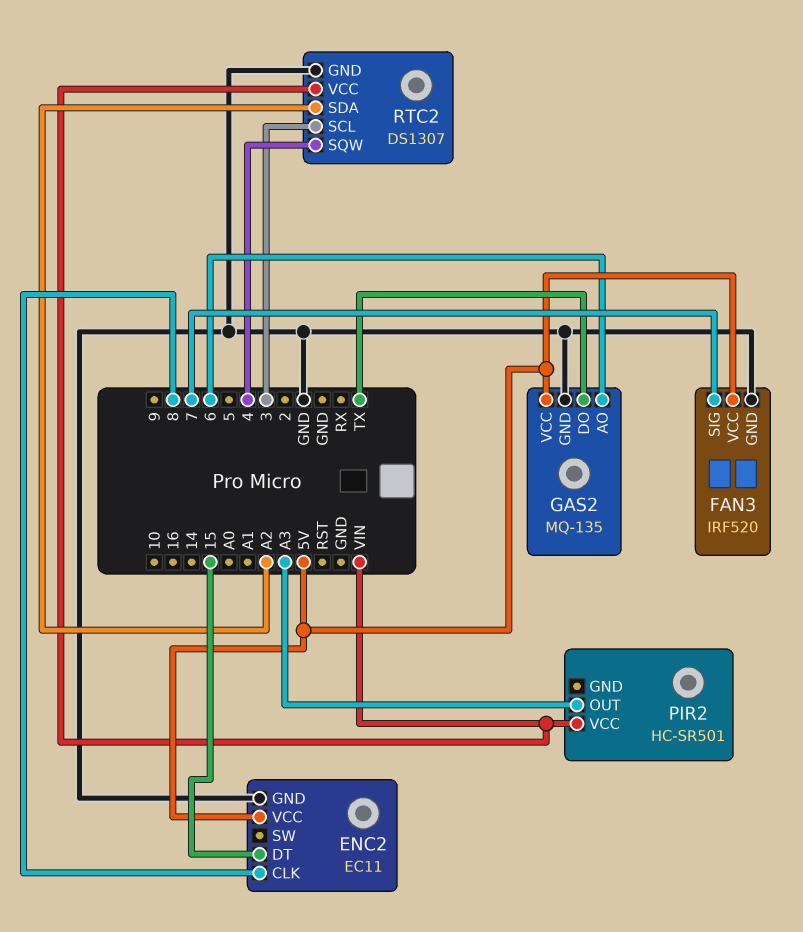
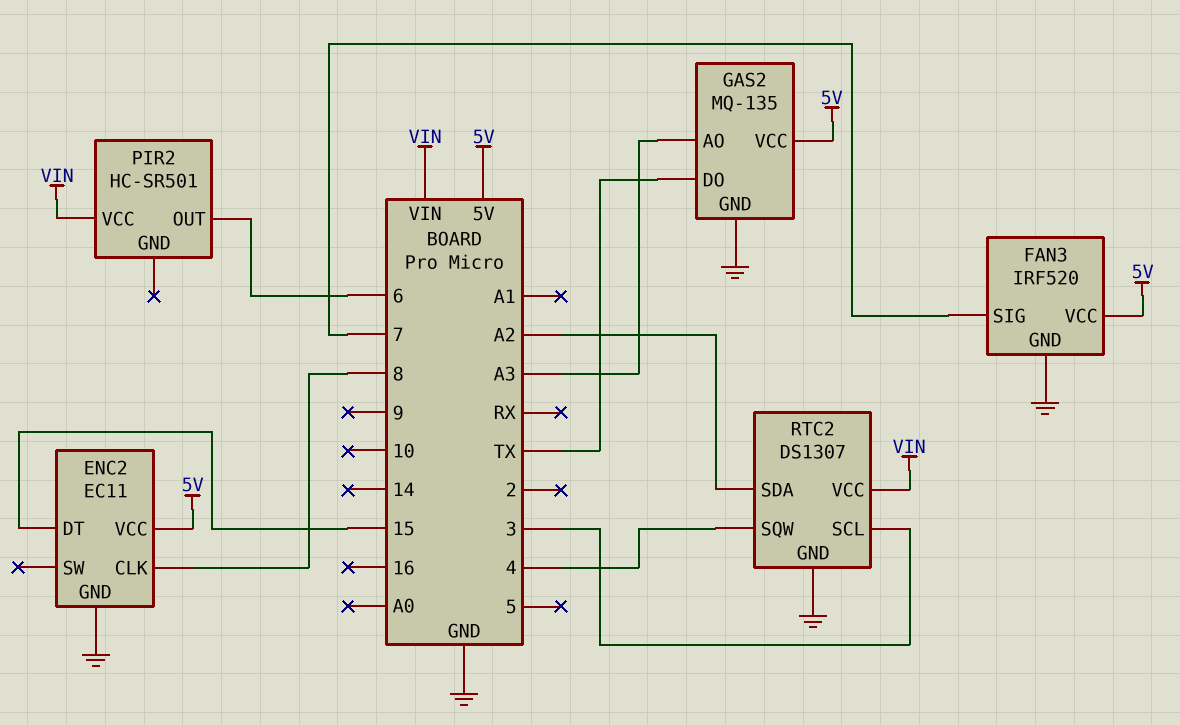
GAS2 pin AO: 6 -> A3
PIR2 pin OUT: A3 -> 6

